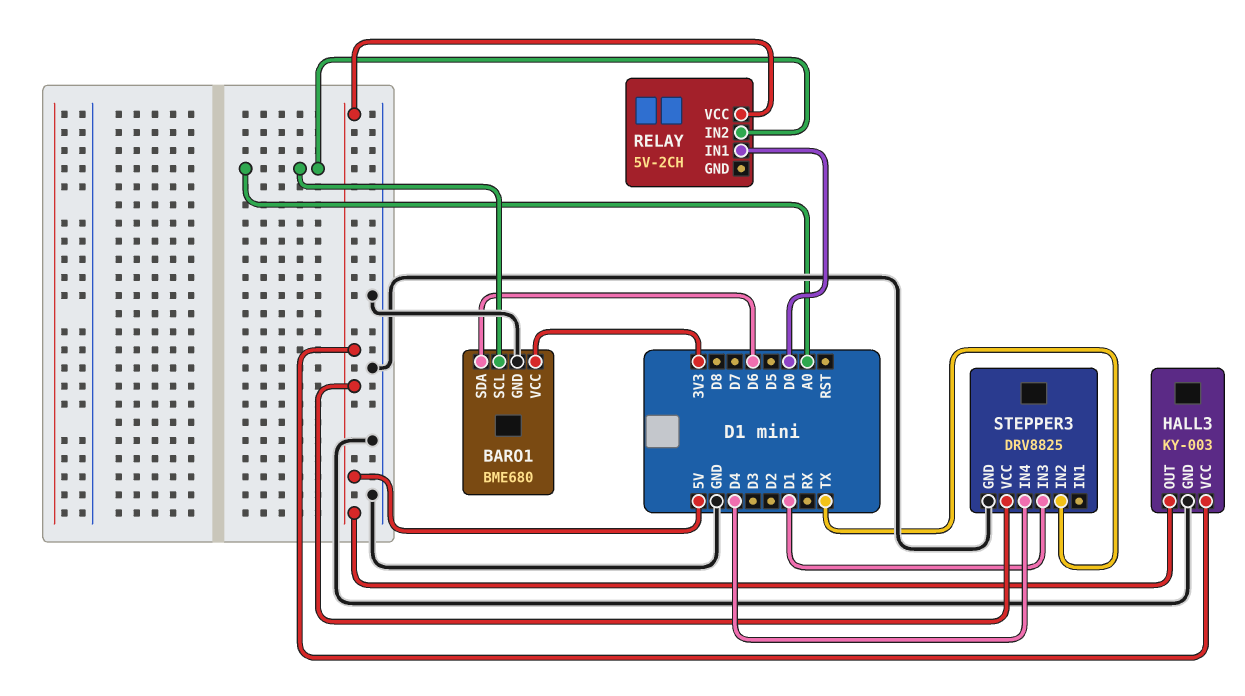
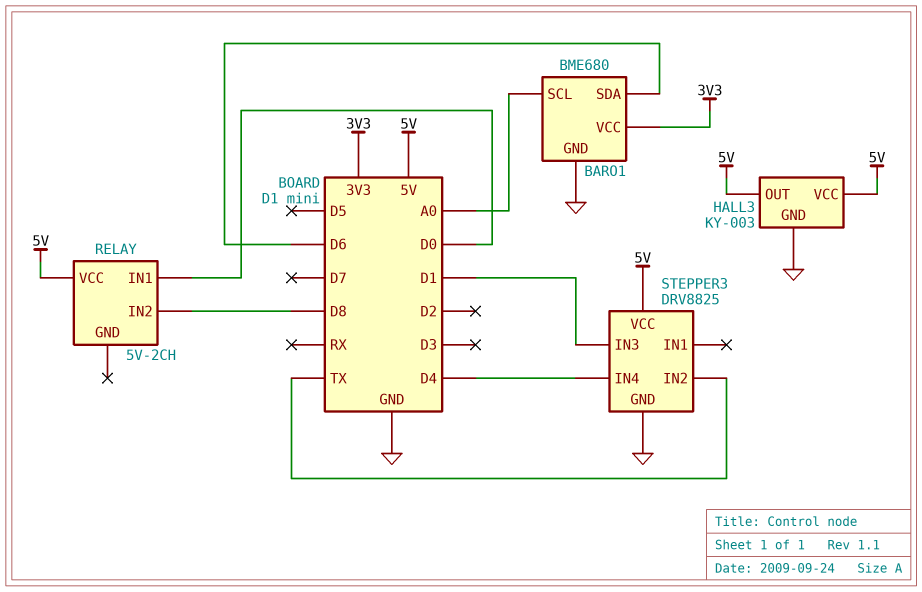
RELAY pin IN2: A0 -> D8

